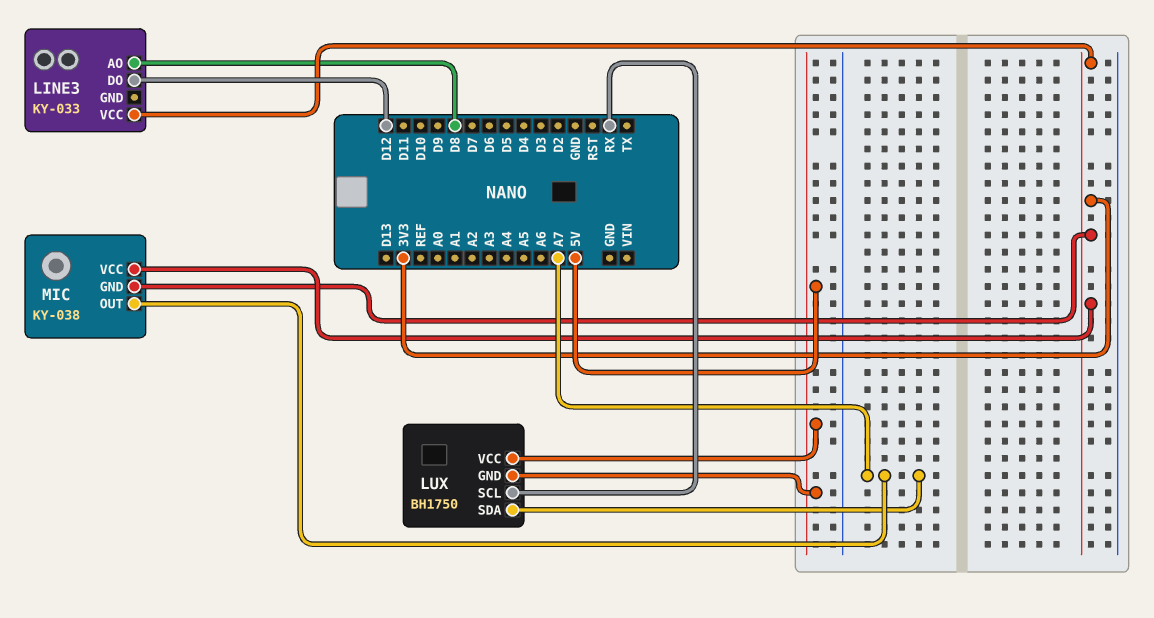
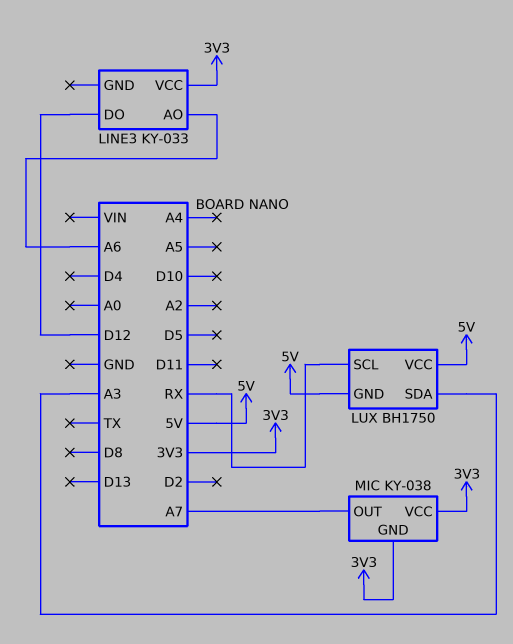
LINE3 pin AO: D8 -> A6
LUX pin SDA: A7 -> A3

